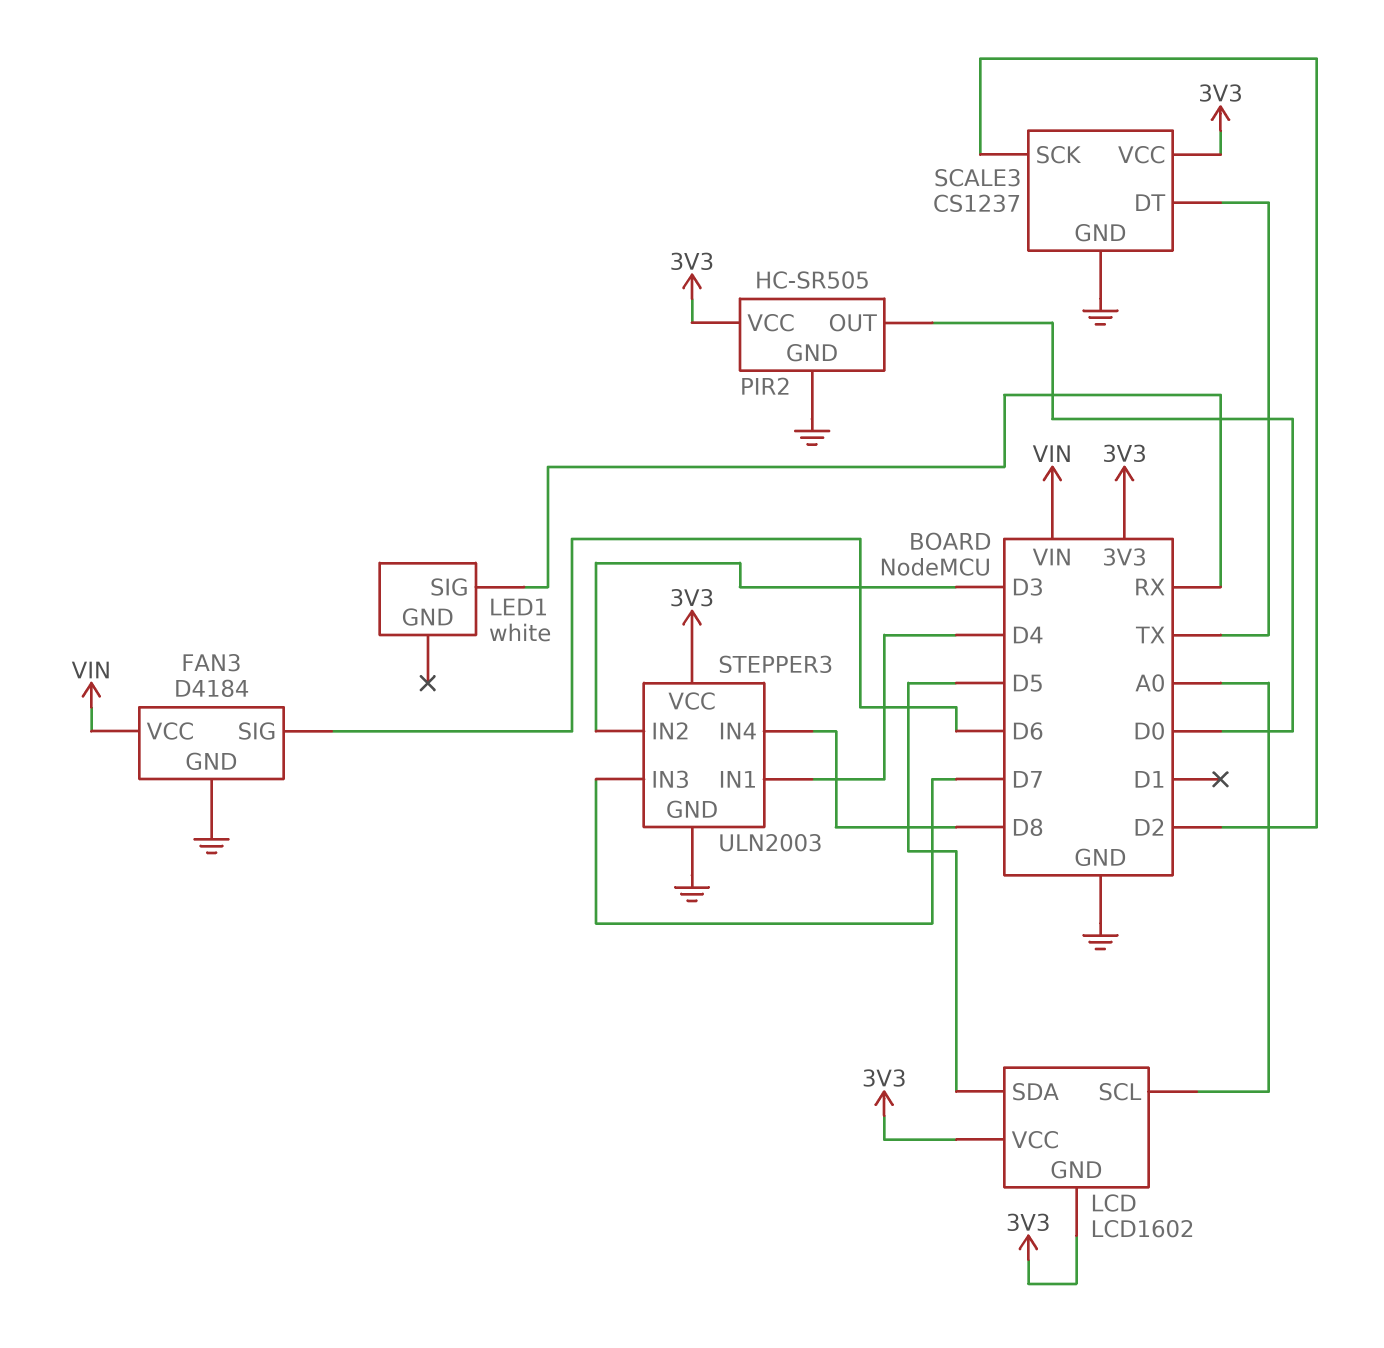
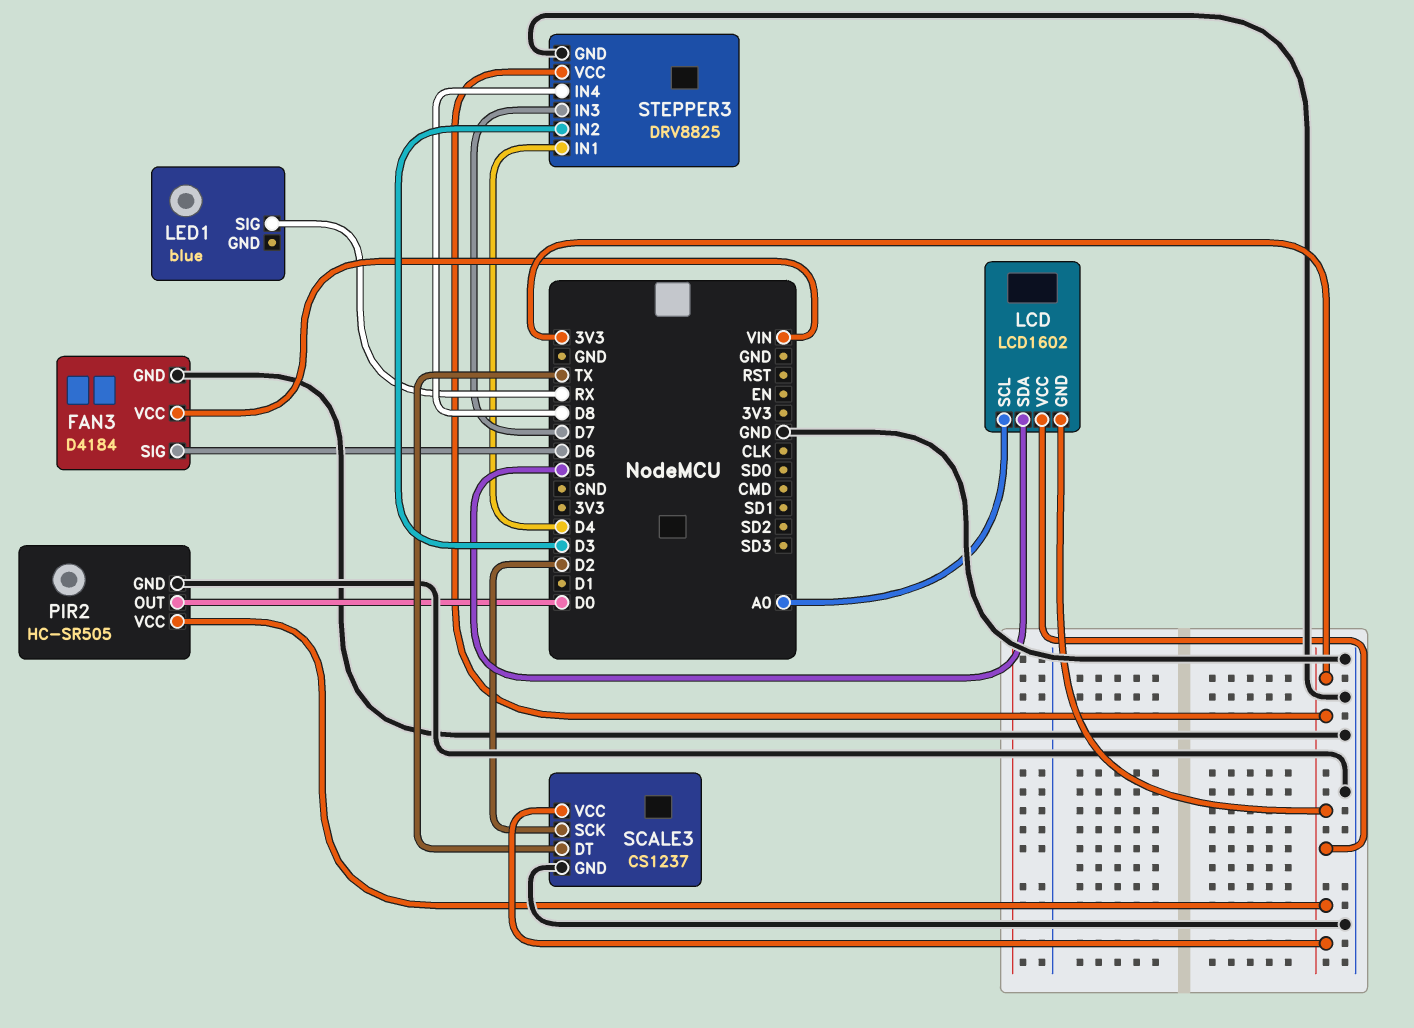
LED1: white -> blue
STEPPER3: ULN2003 -> DRV8825

